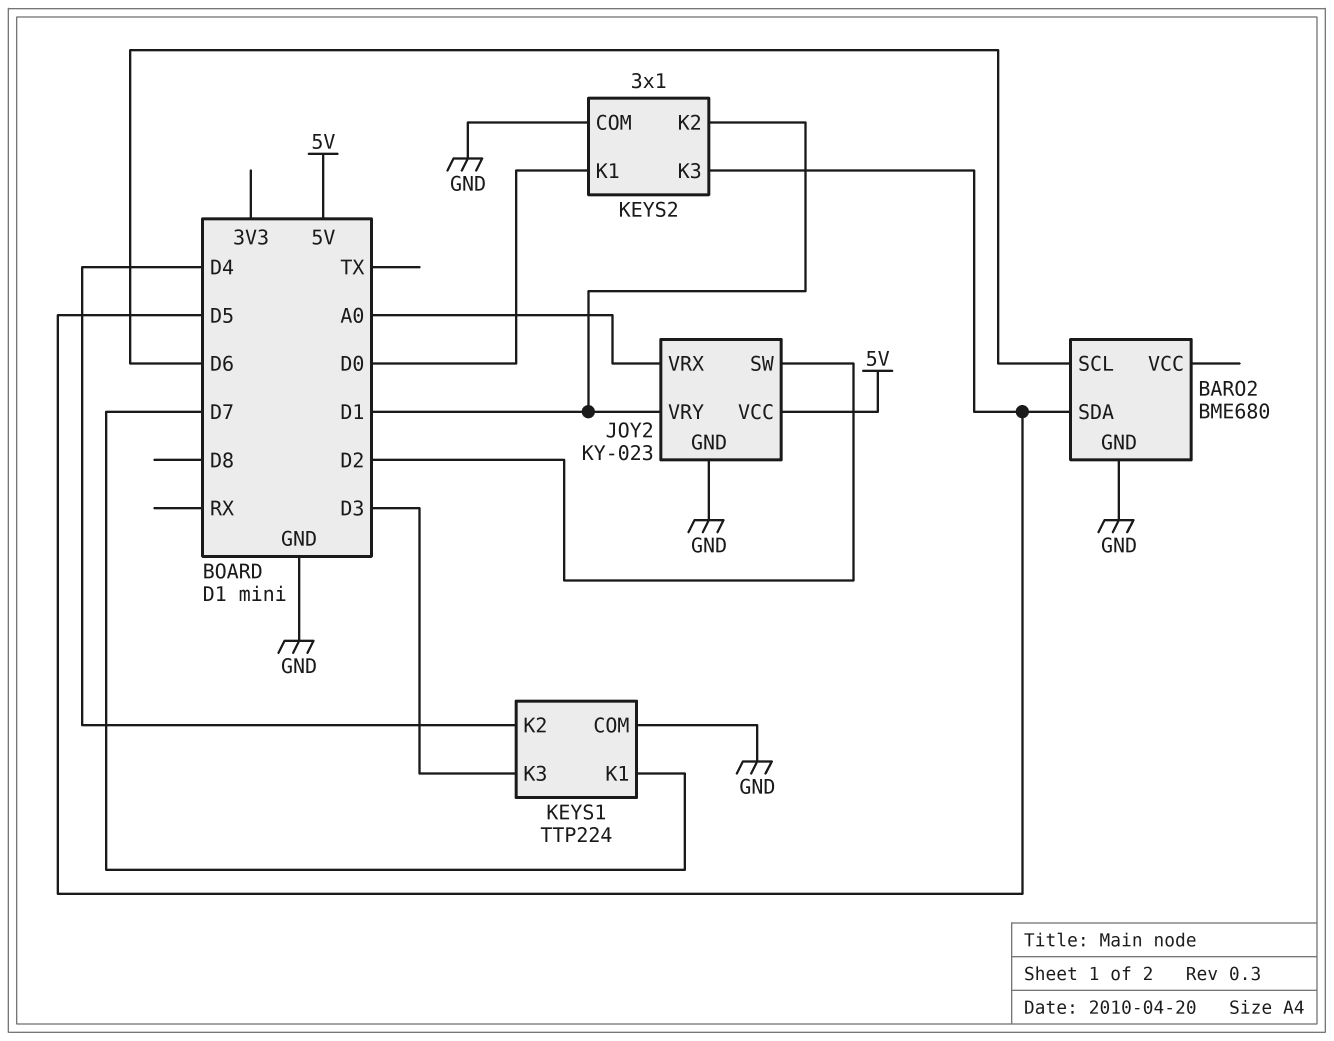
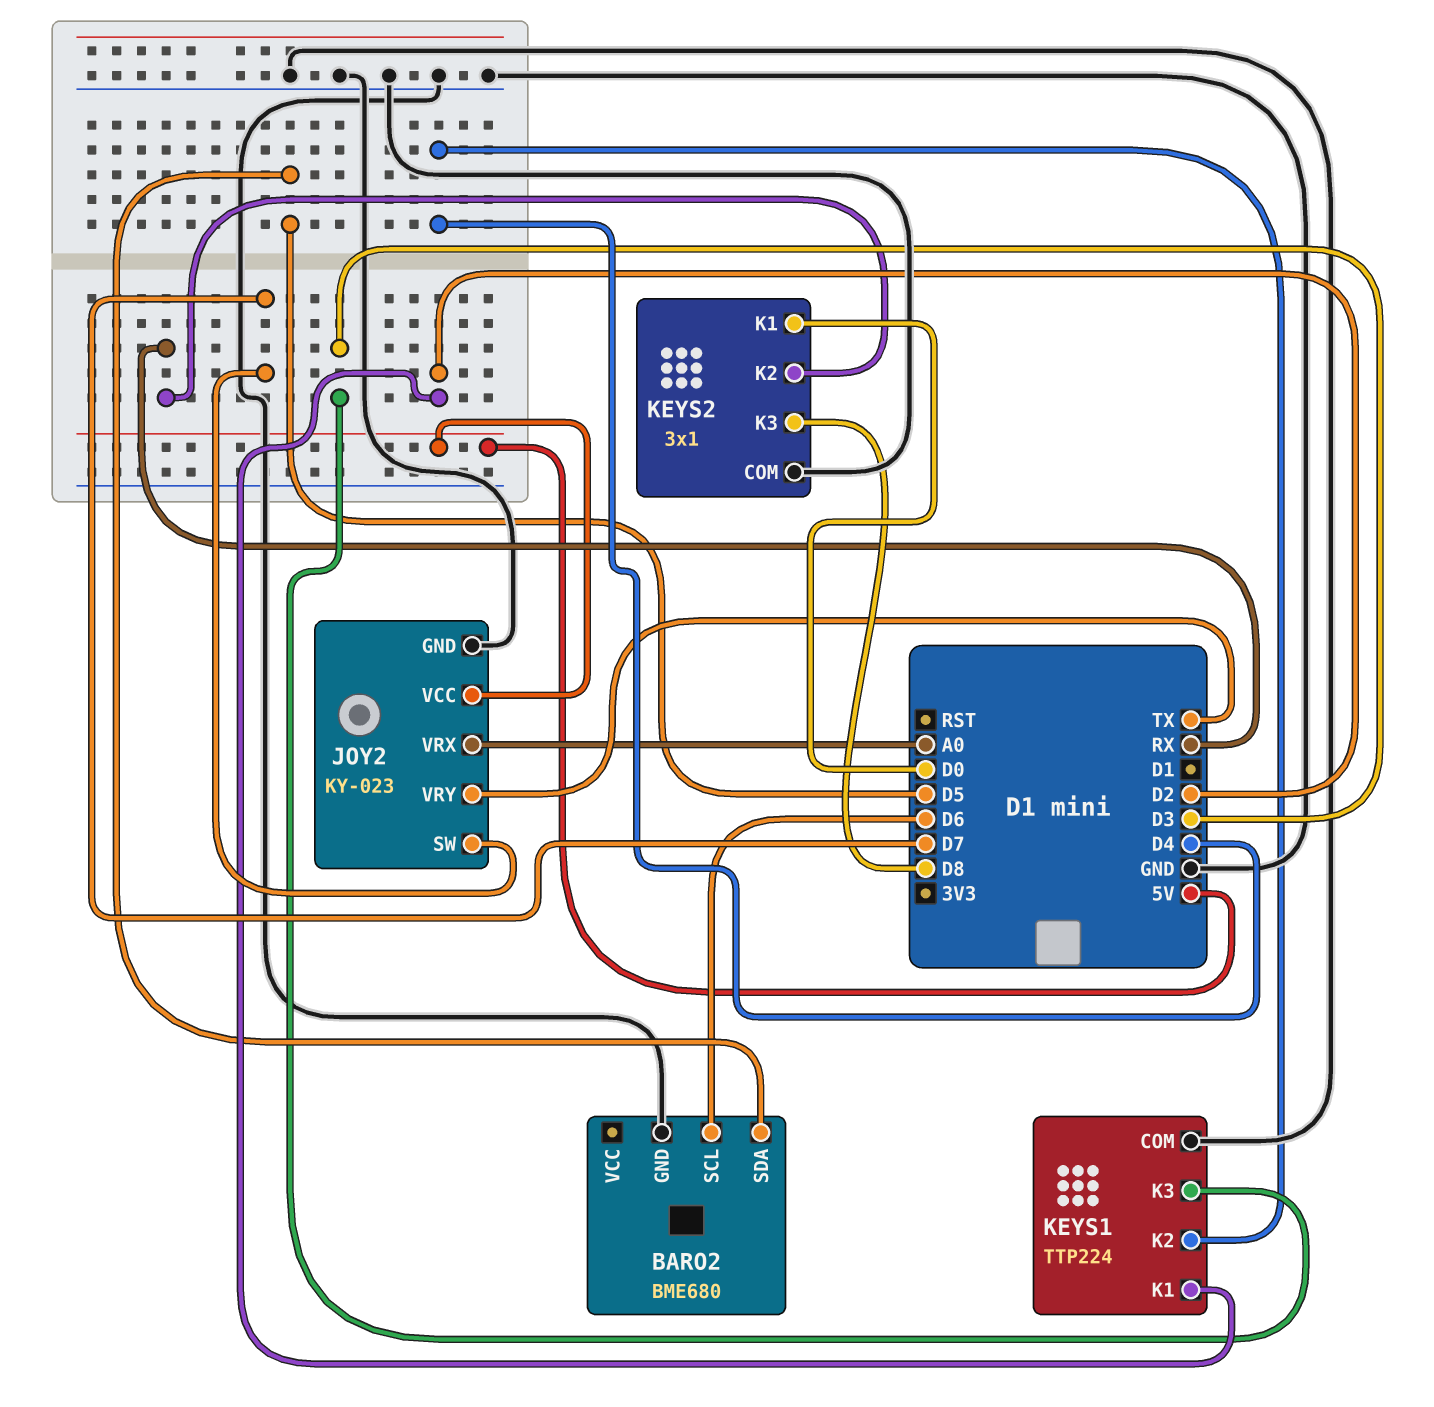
JOY2 pin SW: D2 -> D7
JOY2 pin VRY: D1 -> TX
KEYS1 pin K1: D7 -> D2
KEYS2 pin K2: D1 -> RX
KEYS2 pin K3: D5 -> D8

